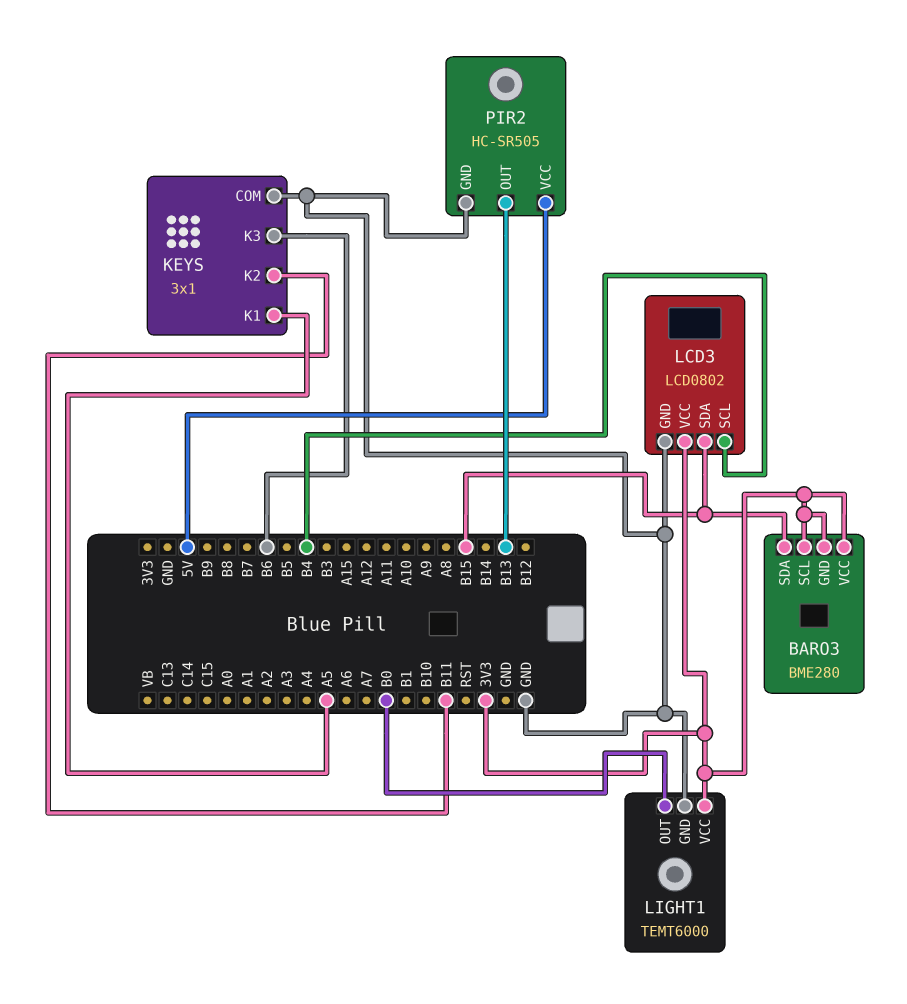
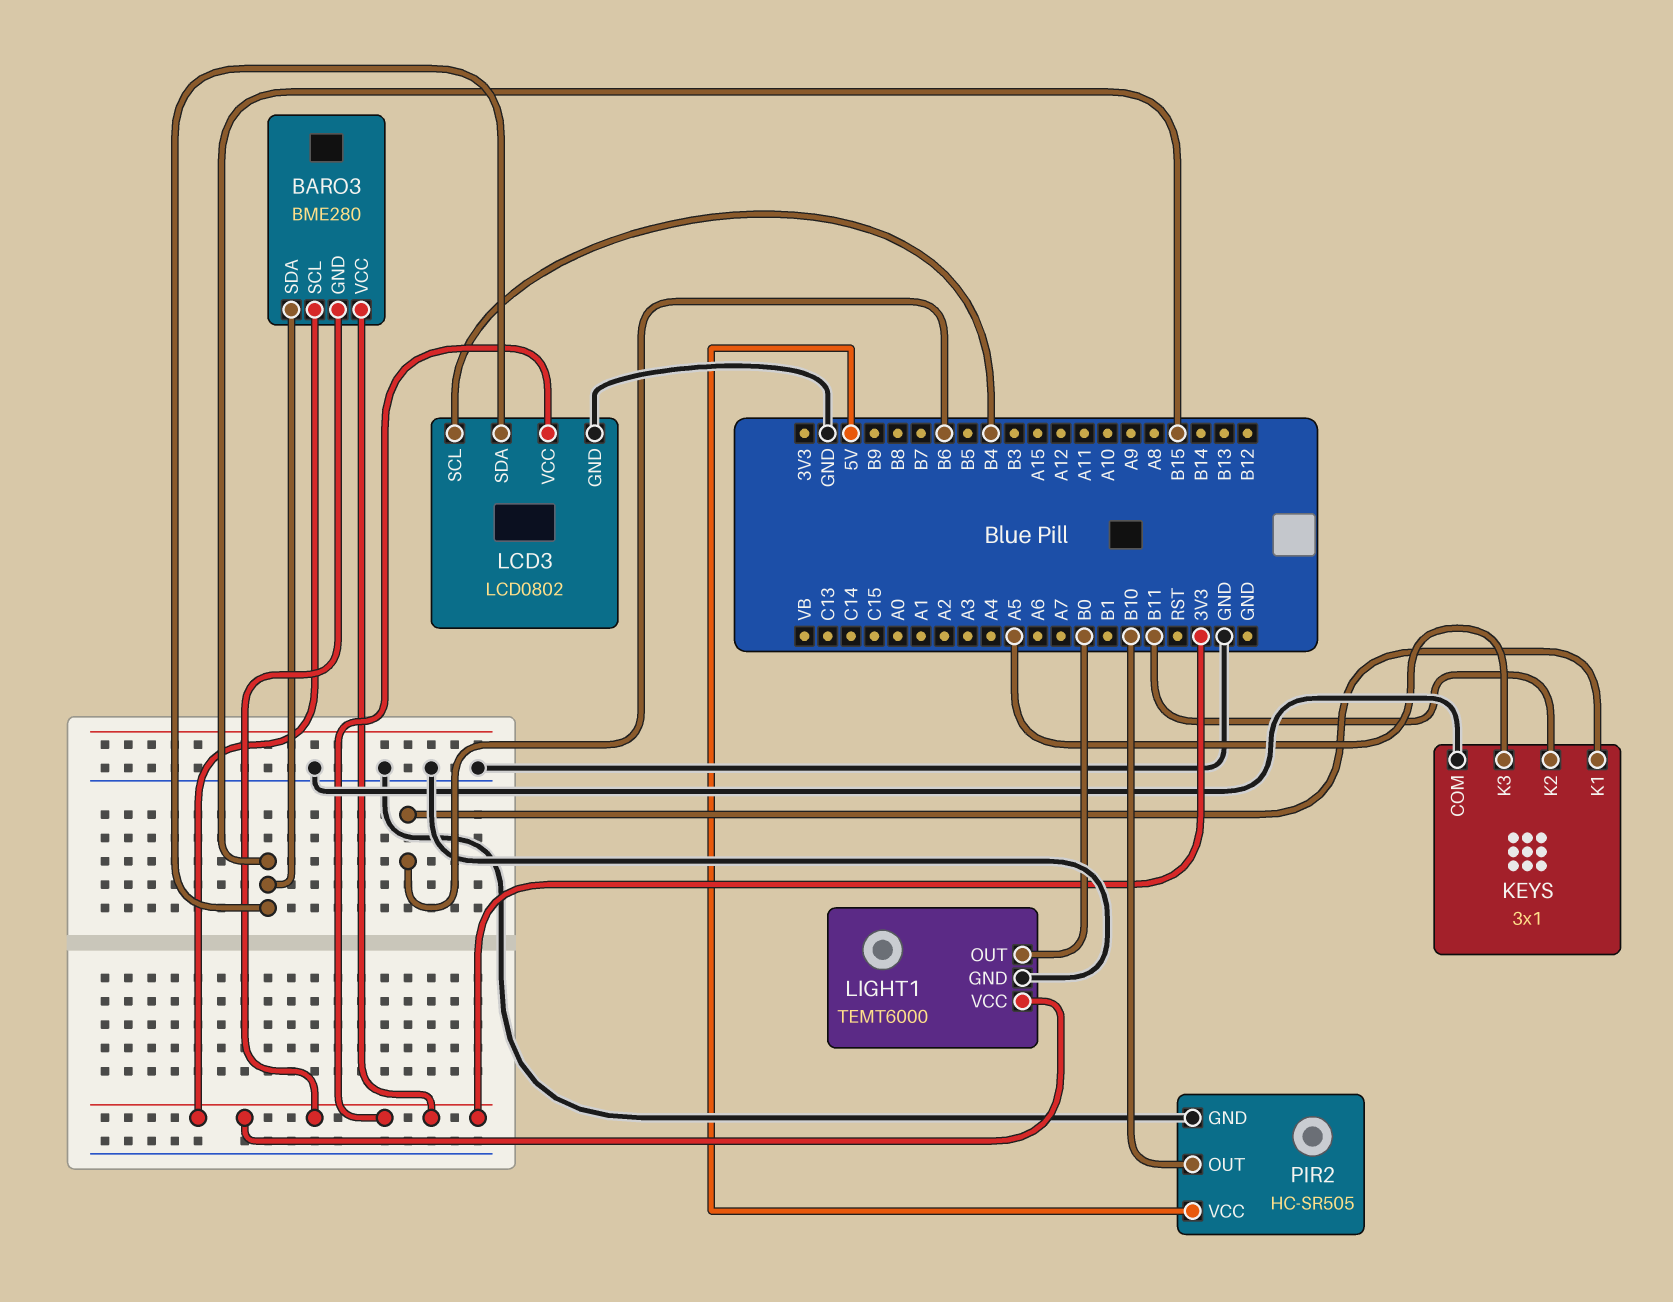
KEYS pin K1: A5 -> B6
KEYS pin K3: B6 -> A5
PIR2 pin OUT: B13 -> B10

